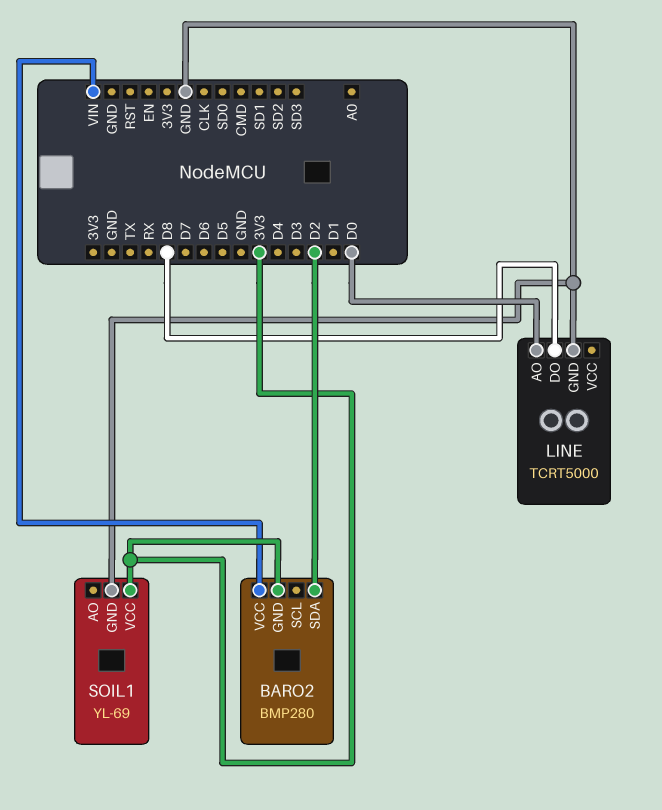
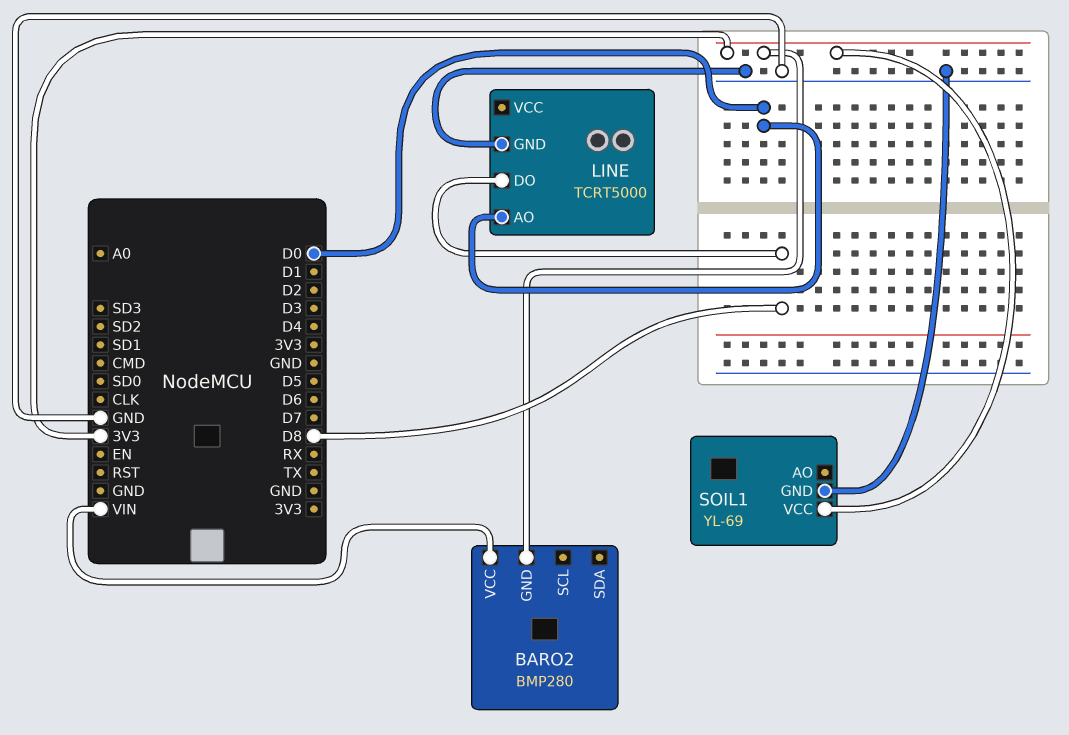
BARO2 pin SDA: D2 -> none

